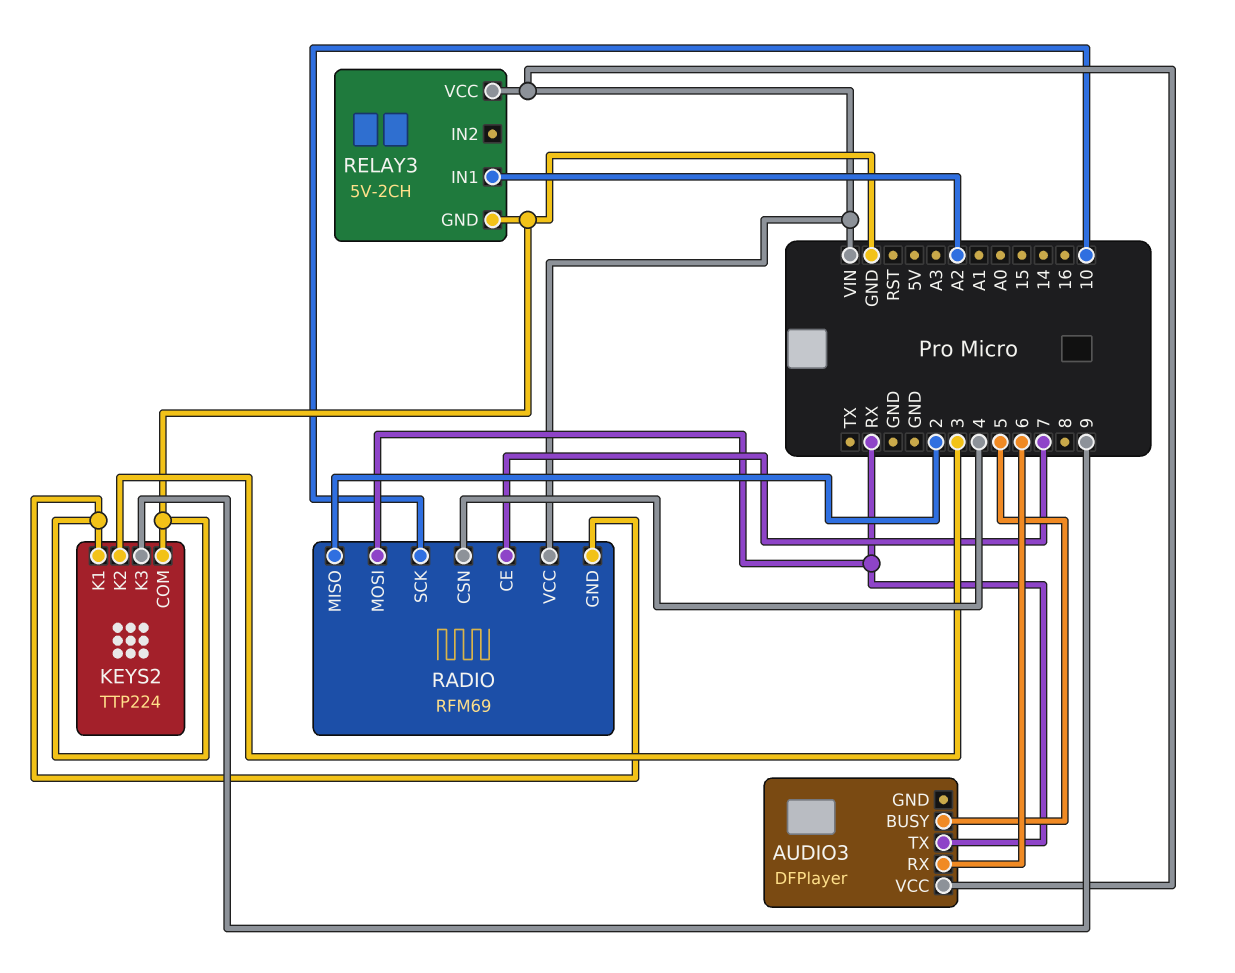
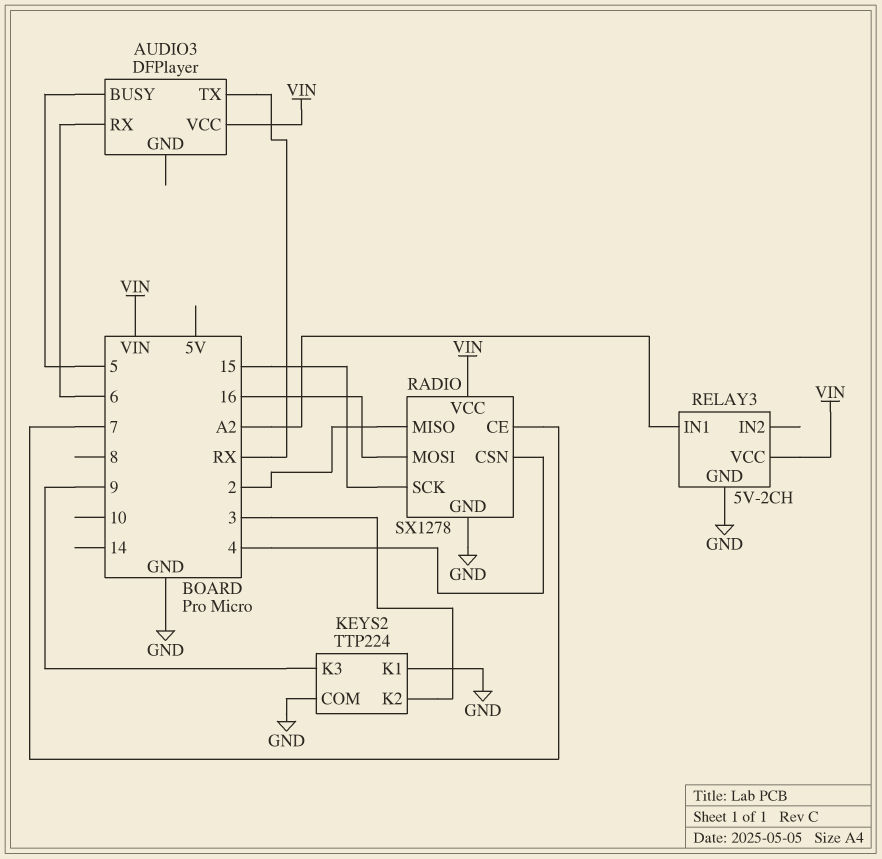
RADIO: RFM69 -> SX1278
RADIO pin MOSI: RX -> 16
RADIO pin SCK: 10 -> 15

